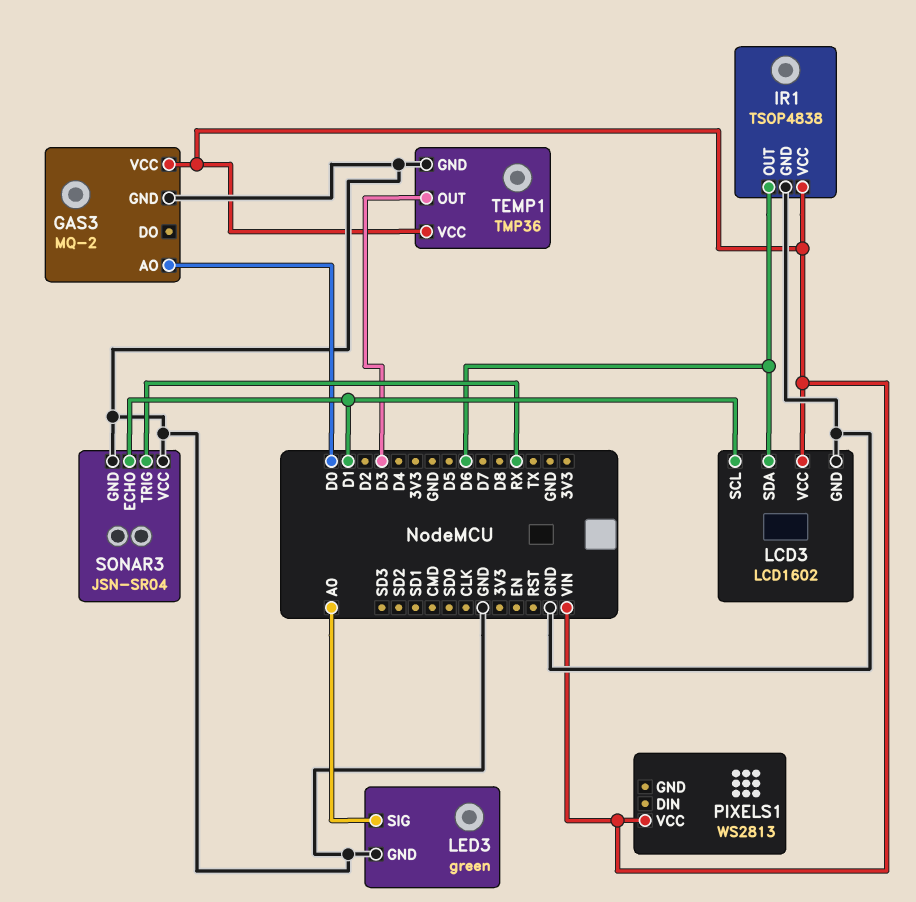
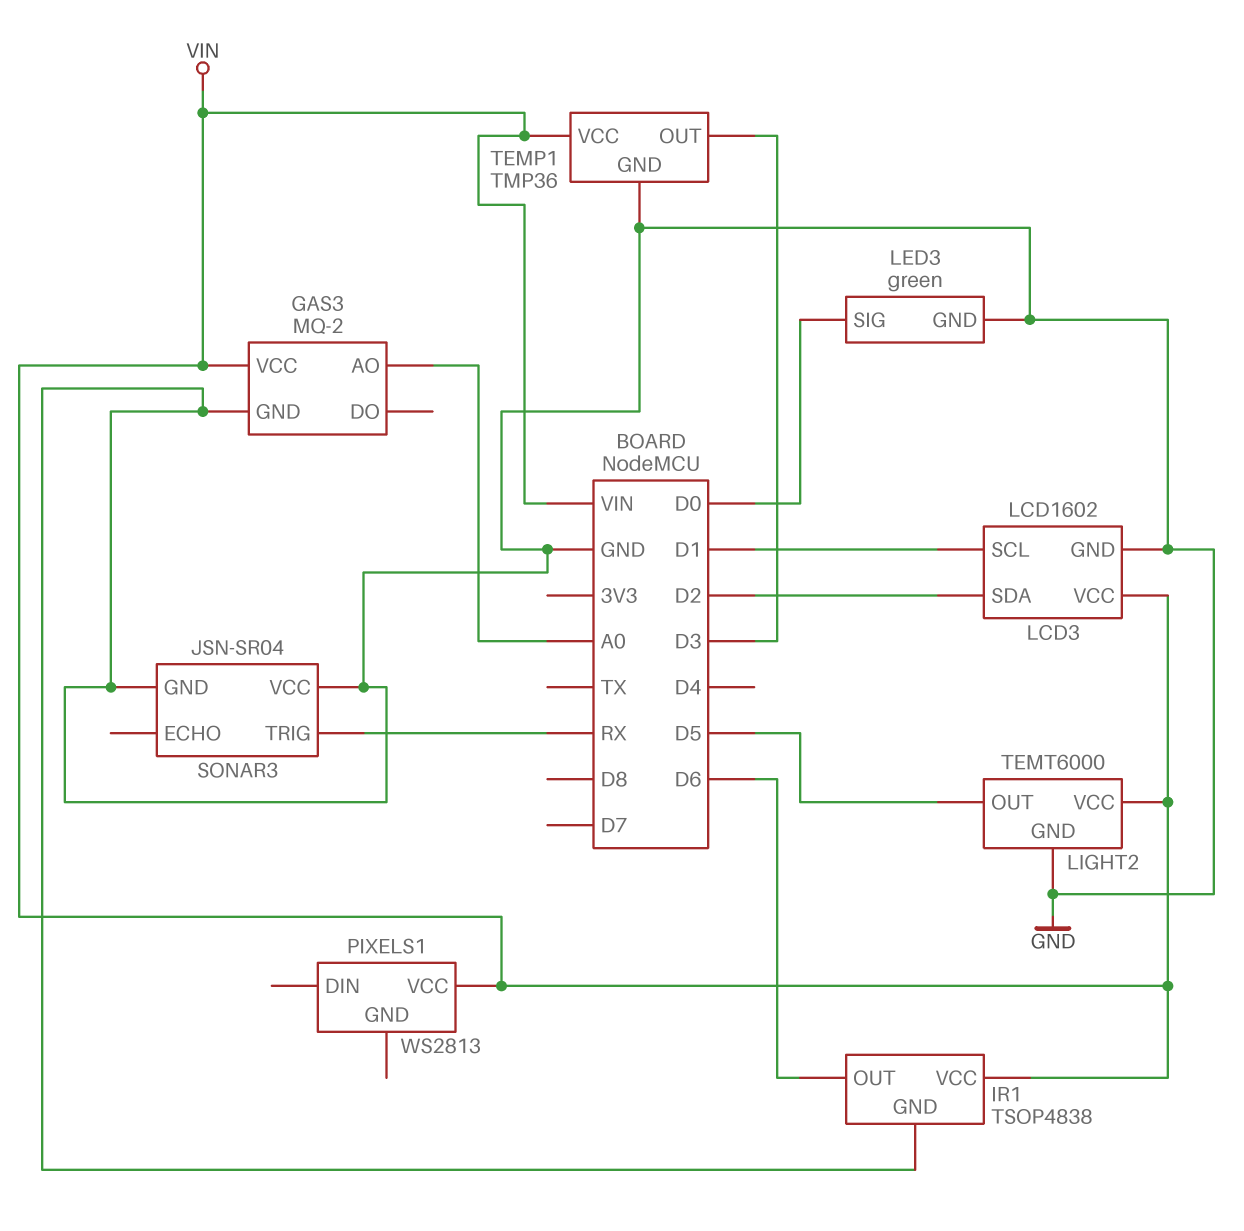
GAS3 pin AO: D0 -> A0
LCD3 pin SDA: D6 -> D2
LED3 pin SIG: A0 -> D0
LIGHT2: none -> TEMT6000
LIGHT2 pin GND: none -> GND
LIGHT2 pin OUT: none -> D5
LIGHT2 pin VCC: none -> VIN
SONAR3 pin ECHO: D1 -> none

